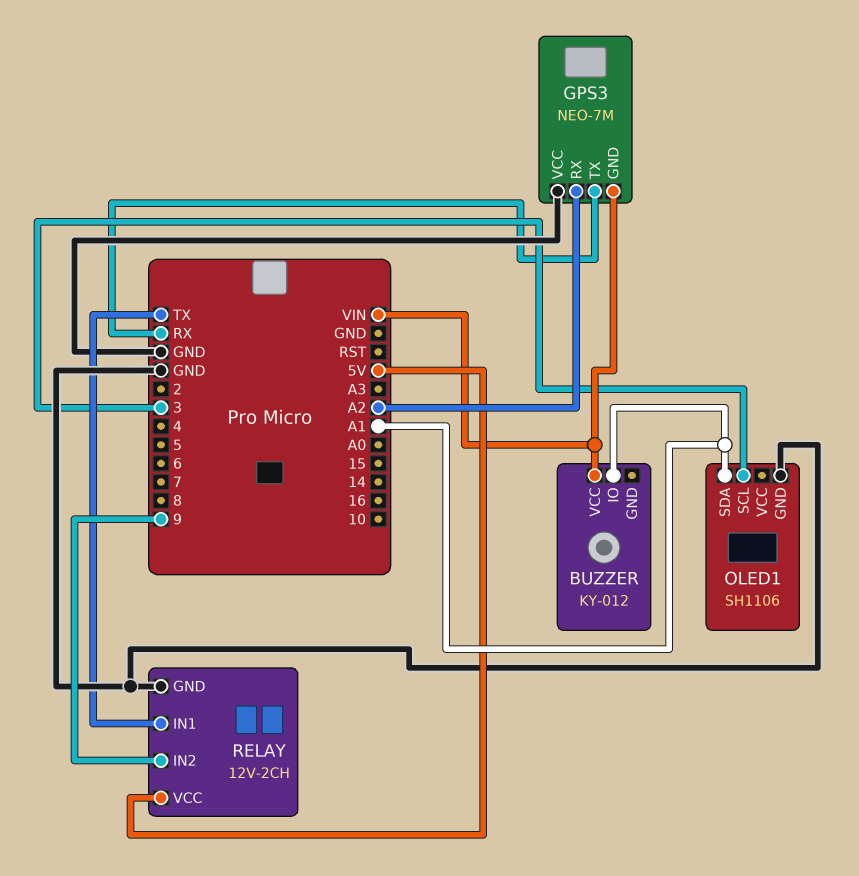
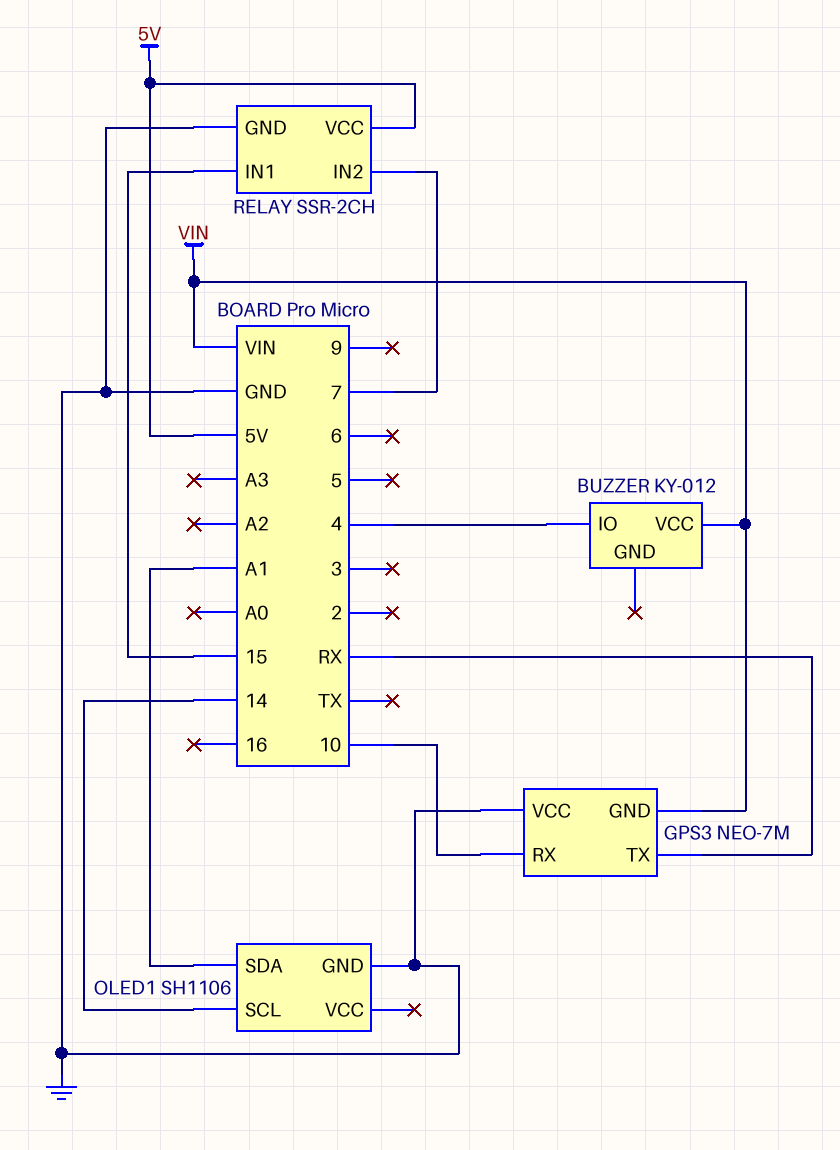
BUZZER pin IO: A1 -> 4
GPS3 pin RX: A2 -> 10
OLED1 pin SCL: 3 -> 14
RELAY: 12V-2CH -> SSR-2CH
RELAY pin IN1: TX -> 15
RELAY pin IN2: 9 -> 7

